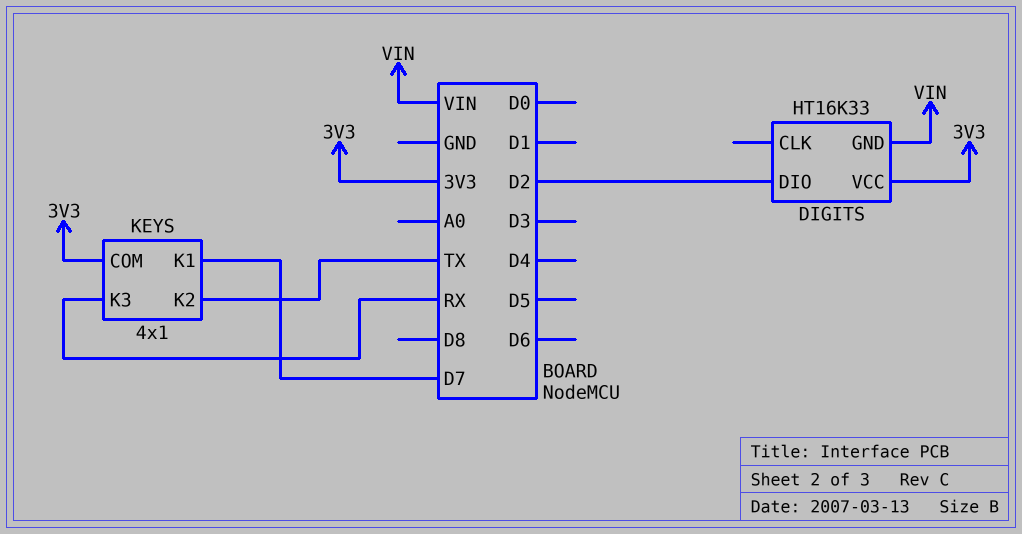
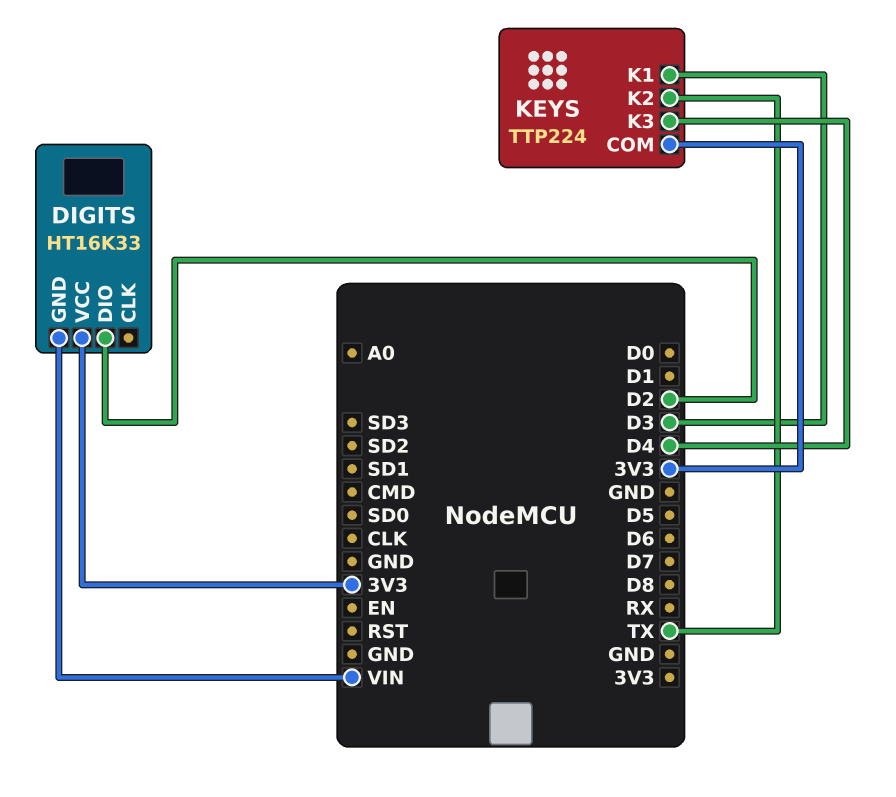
KEYS: 4x1 -> TTP224
KEYS pin K1: D7 -> D3
KEYS pin K3: RX -> D4

